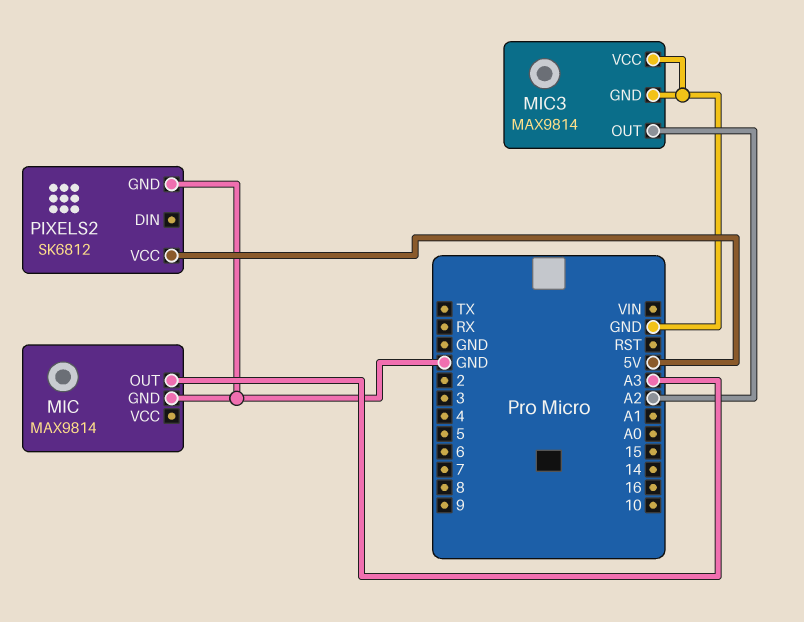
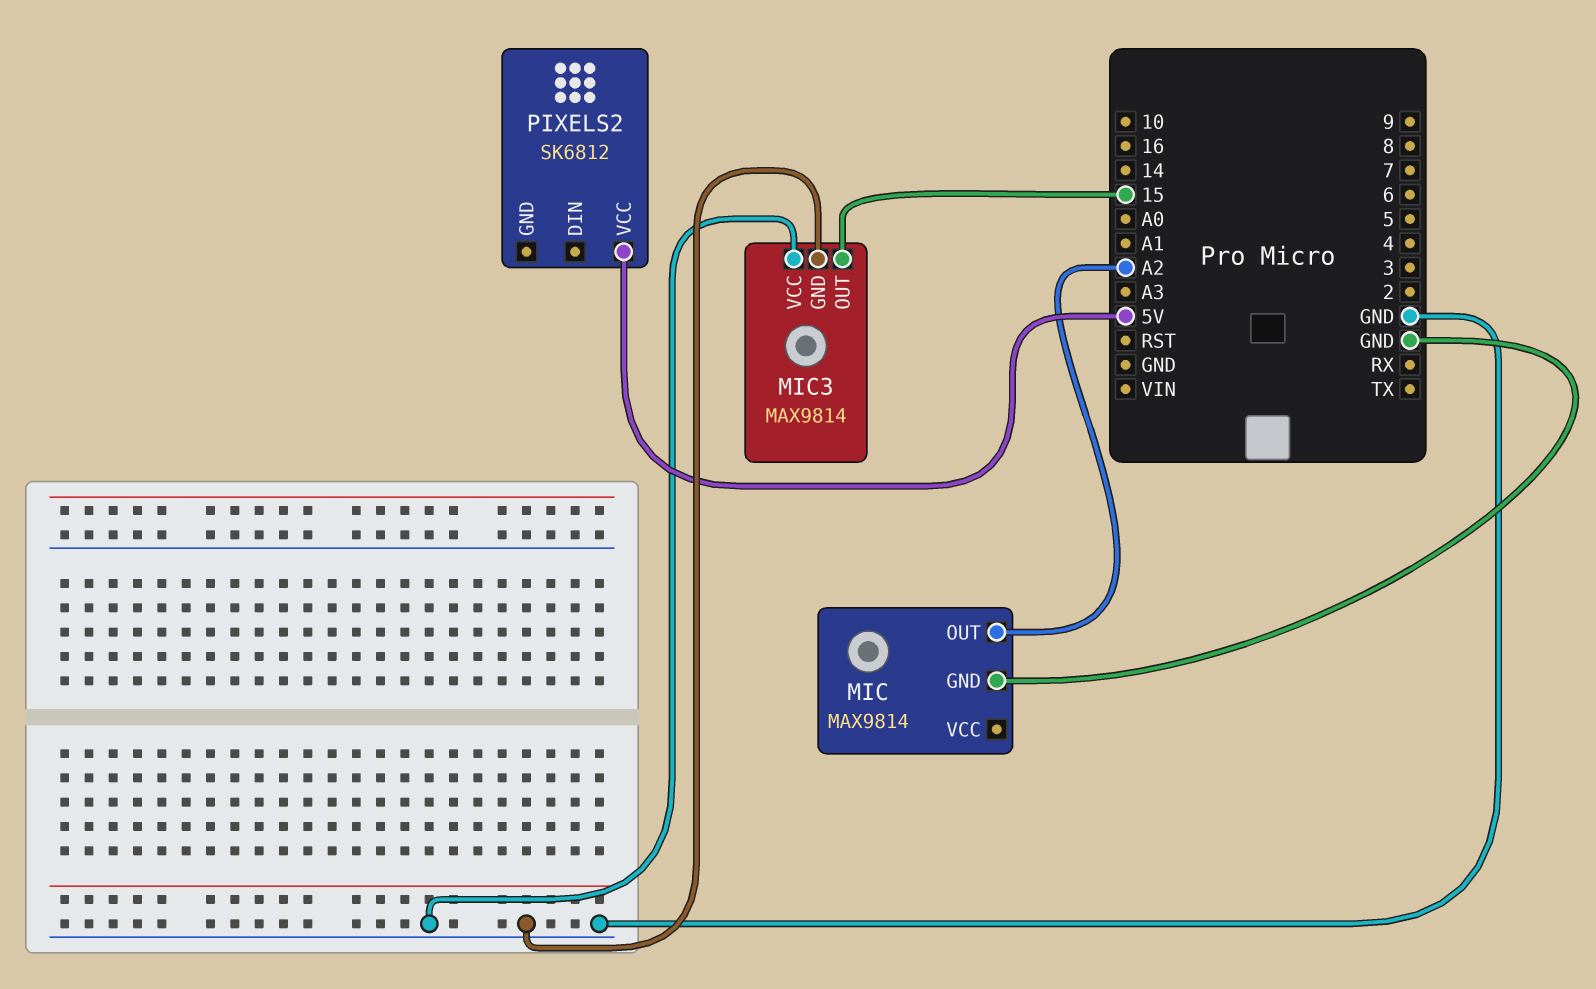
MIC pin OUT: A3 -> A2
MIC3 pin OUT: A2 -> 15
PIXELS2 pin GND: GND -> none

